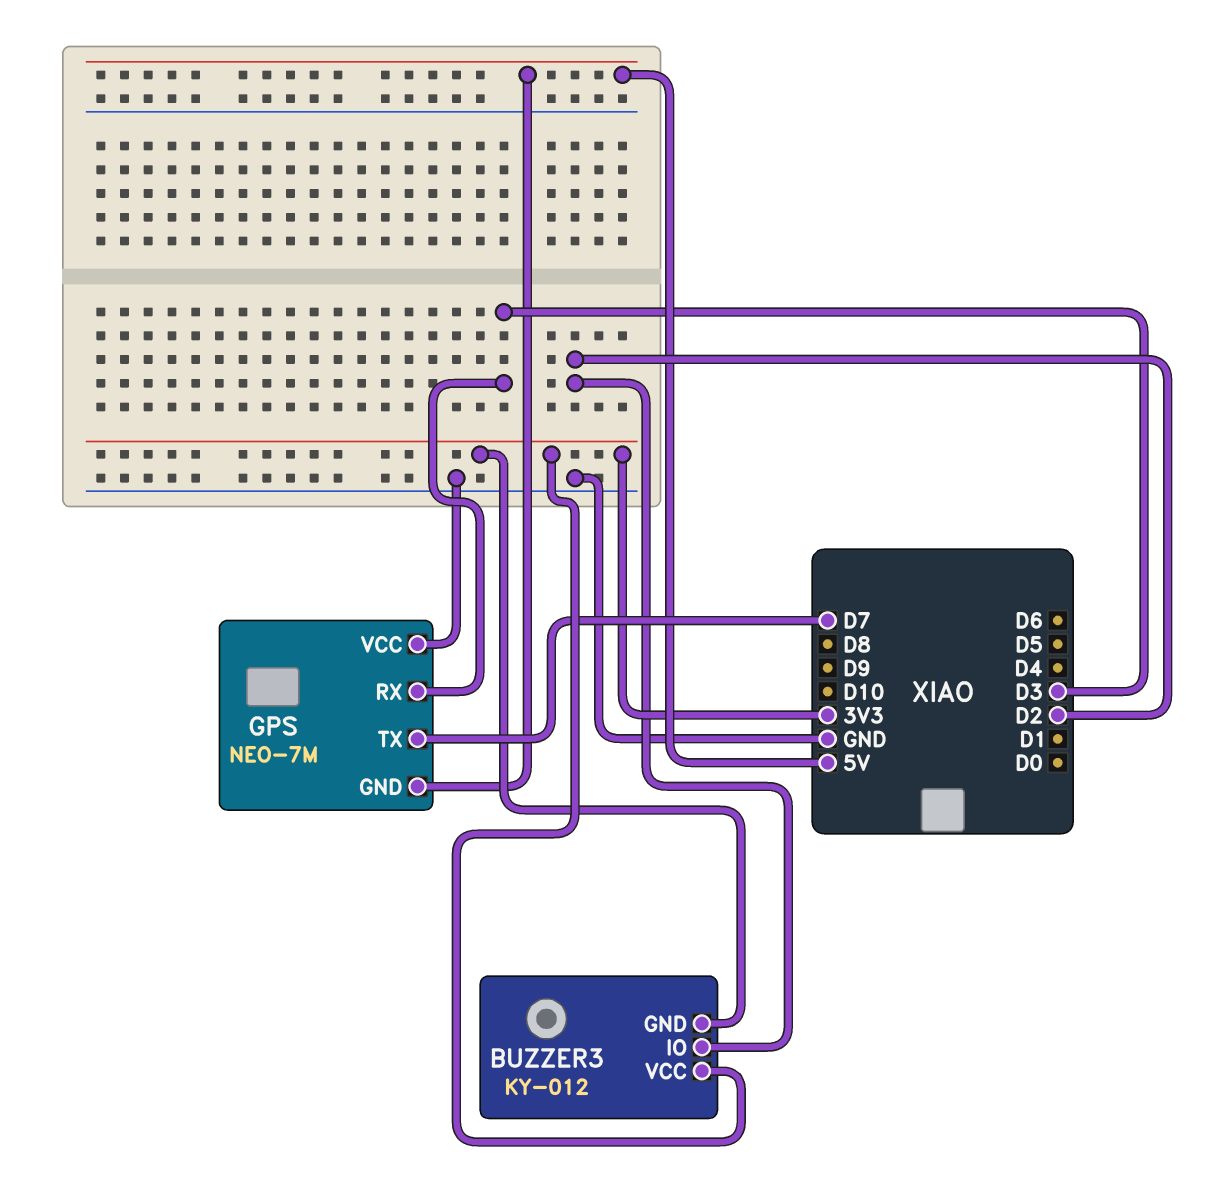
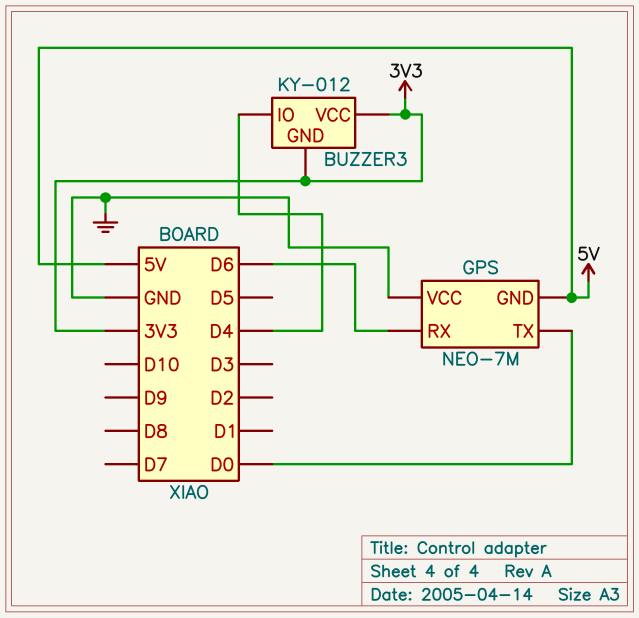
BUZZER3 pin IO: D2 -> D4
GPS pin RX: D3 -> D6
GPS pin TX: D7 -> D0

